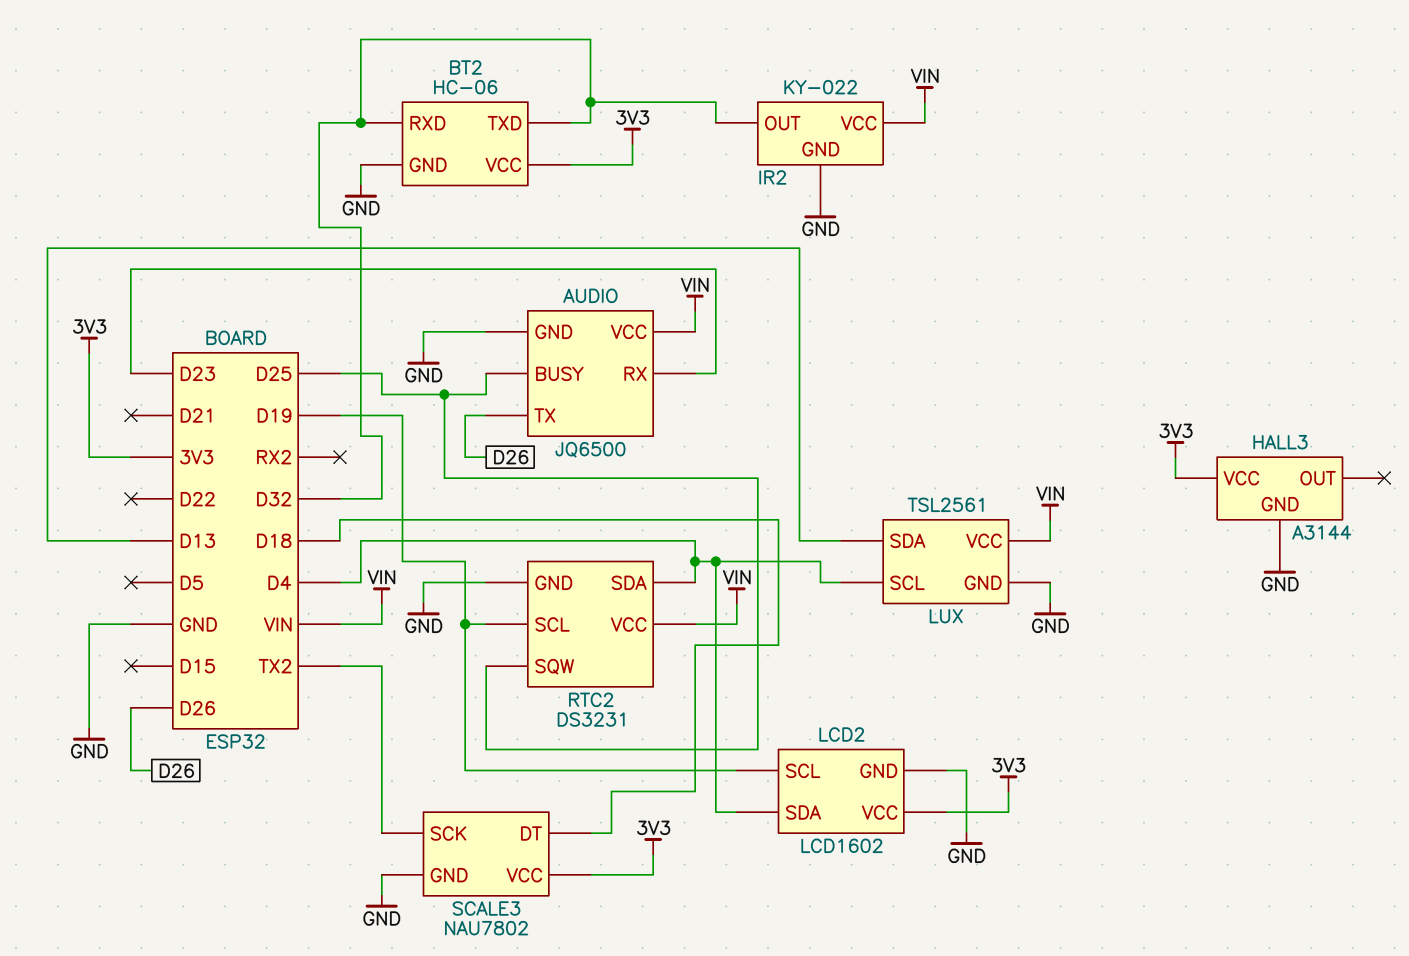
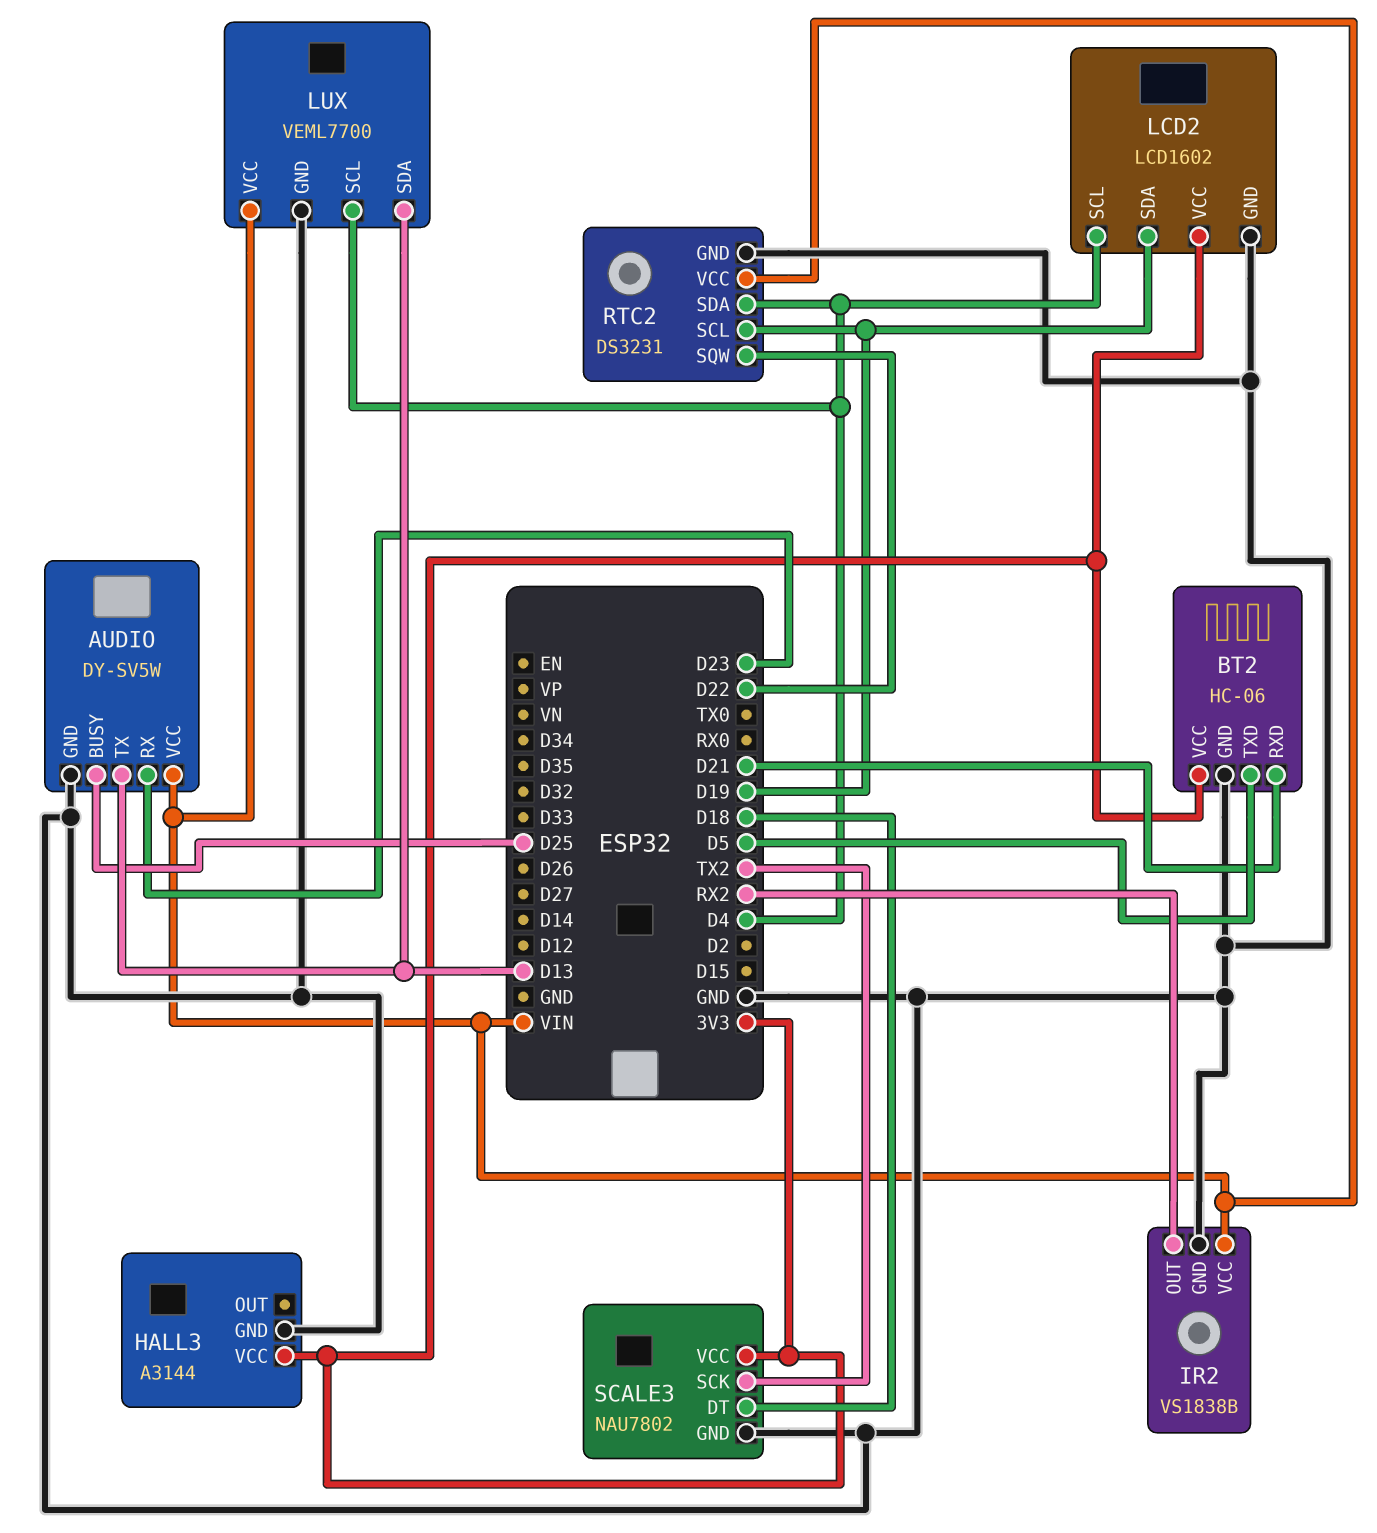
AUDIO: JQ6500 -> DY-SV5W
AUDIO pin TX: D26 -> D13
BT2 pin RXD: D32 -> D21
BT2 pin TXD: D32 -> D5
IR2: KY-022 -> VS1838B
IR2 pin OUT: D32 -> RX2
LCD2 pin SCL: D19 -> D4
LCD2 pin SDA: D4 -> D19
LUX: TSL2561 -> VEML7700
RTC2 pin SQW: D25 -> D22

